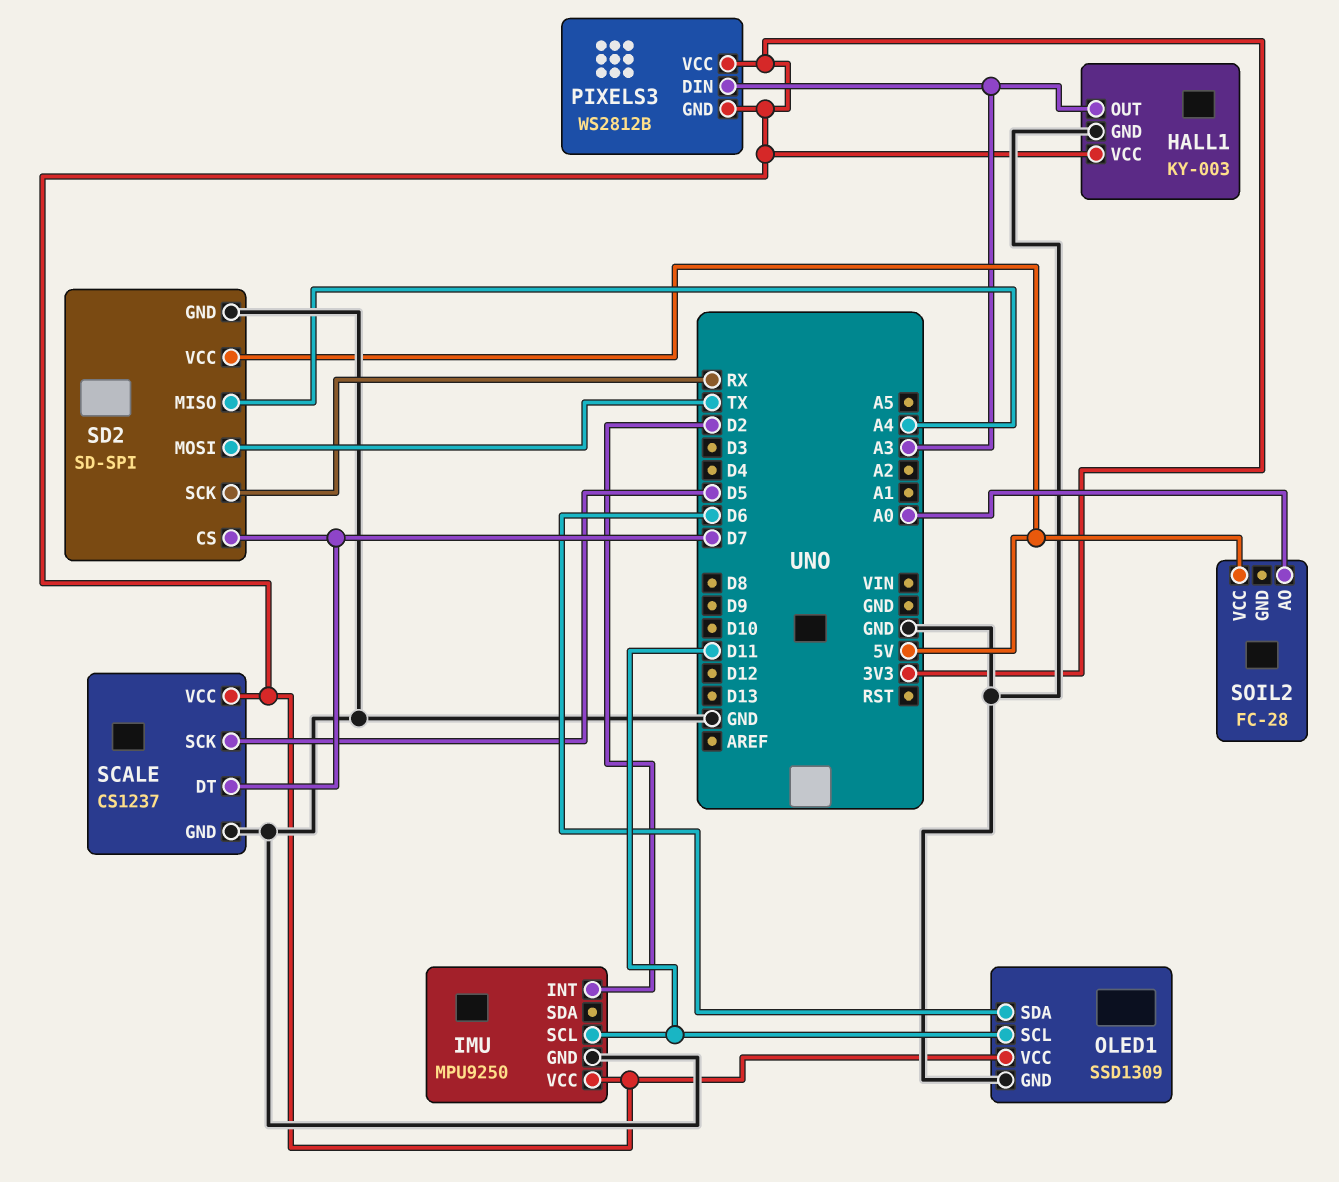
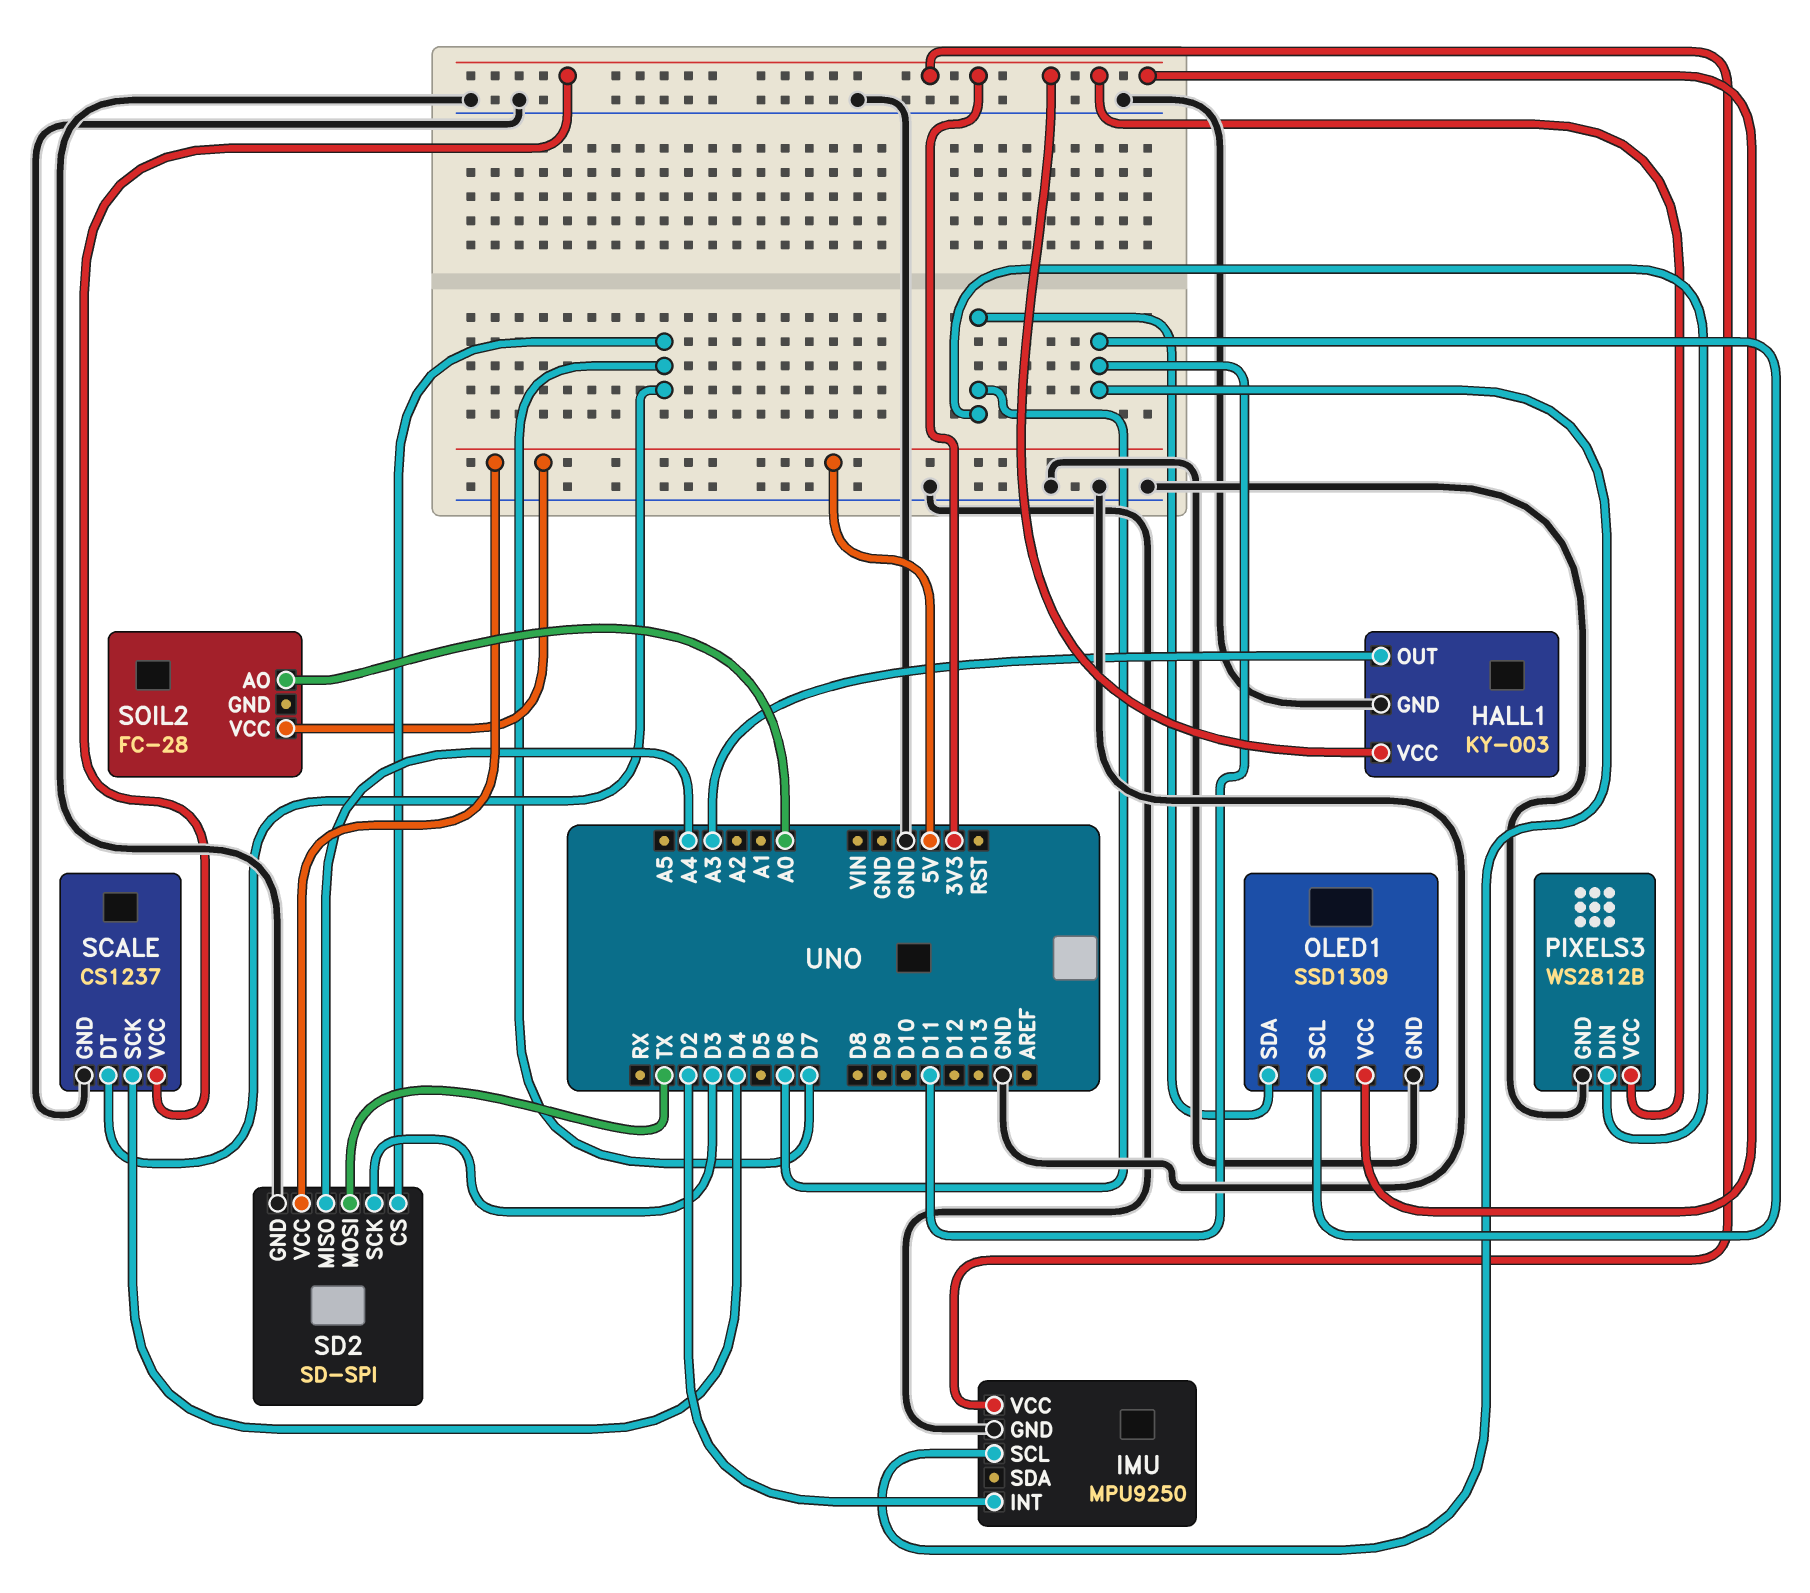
PIXELS3 pin DIN: A3 -> D6
PIXELS3 pin GND: 3V3 -> GND
SCALE pin SCK: D5 -> D4
SD2 pin SCK: RX -> D3

